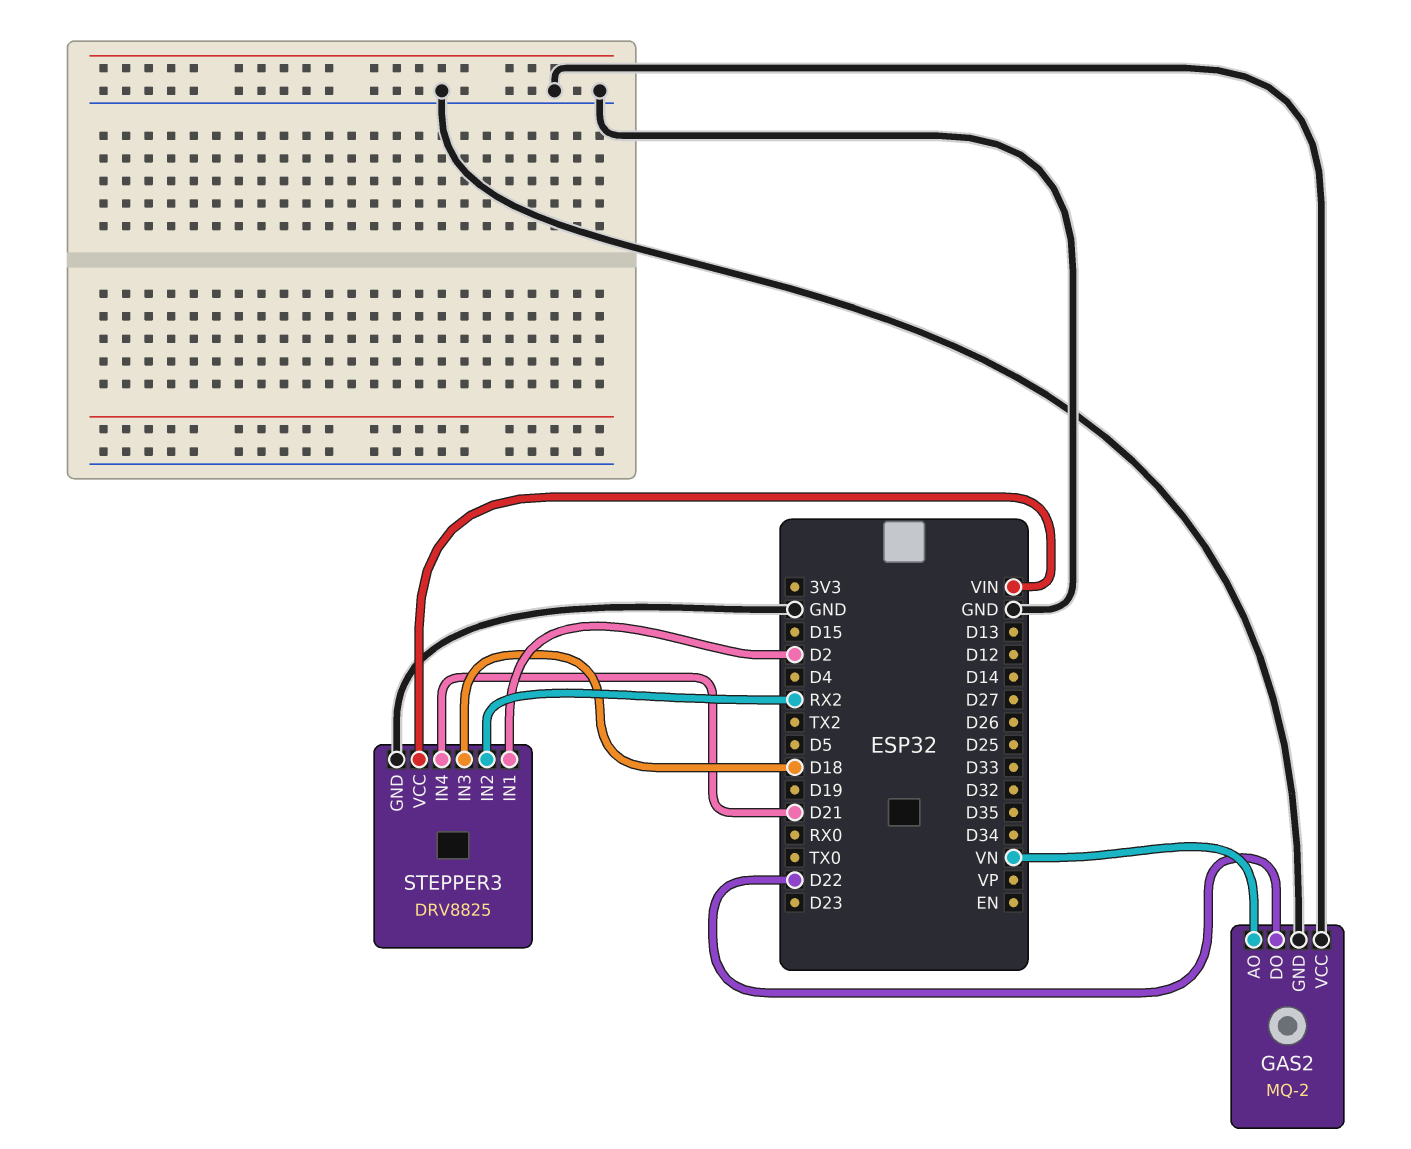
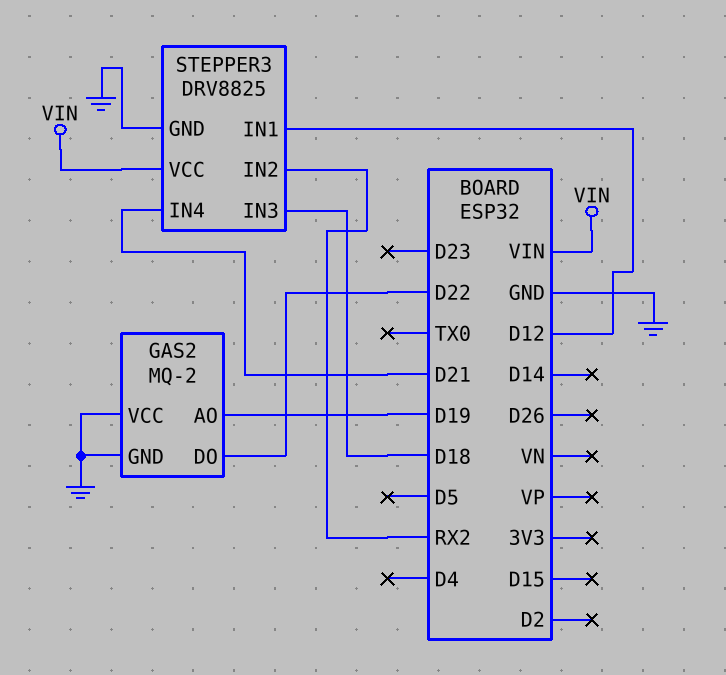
GAS2 pin AO: VN -> D19
STEPPER3 pin IN1: D2 -> D12

